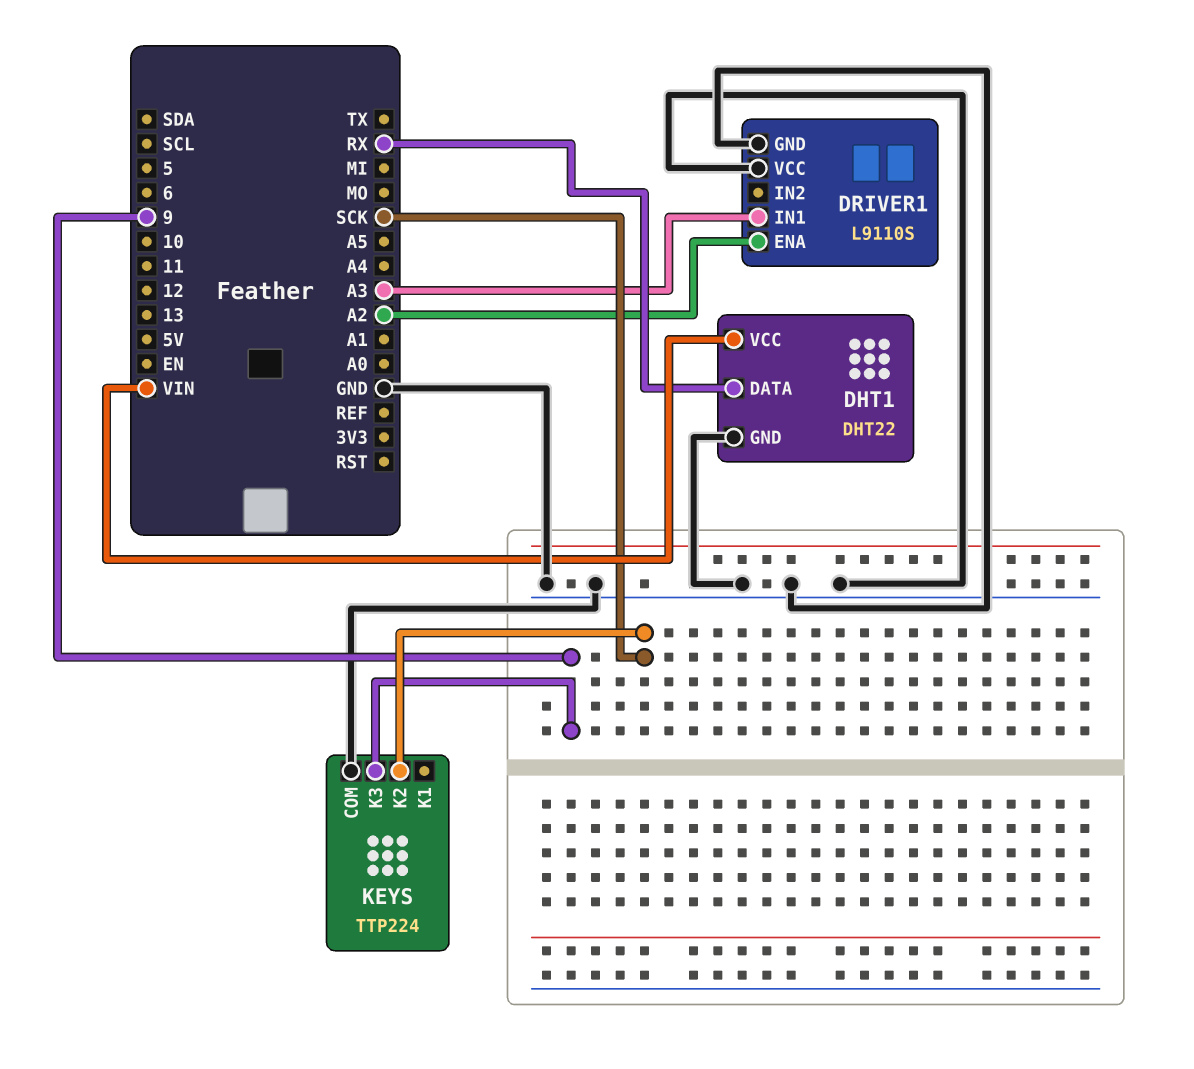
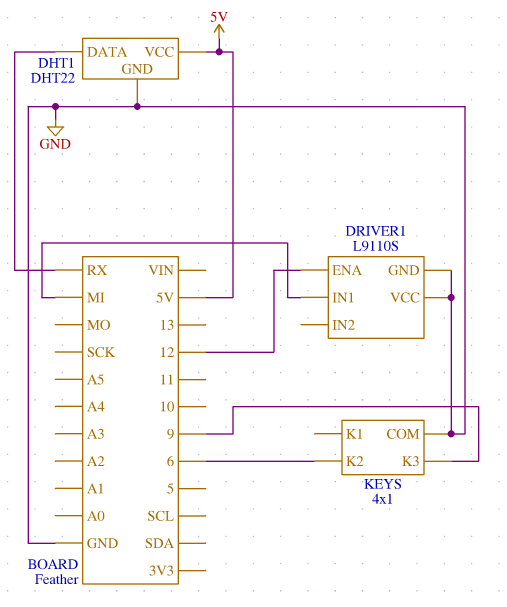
DHT1 pin VCC: VIN -> 5V
DRIVER1 pin ENA: A2 -> 12
DRIVER1 pin IN1: A3 -> MI
KEYS: TTP224 -> 4x1
KEYS pin K2: SCK -> 6

